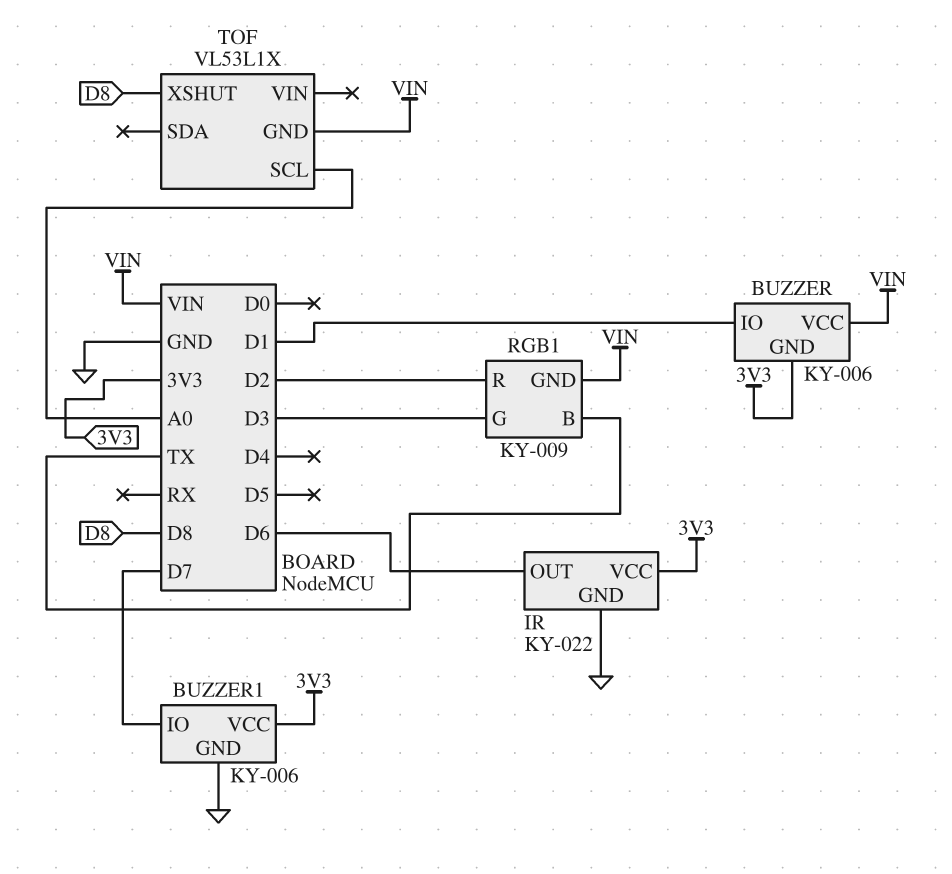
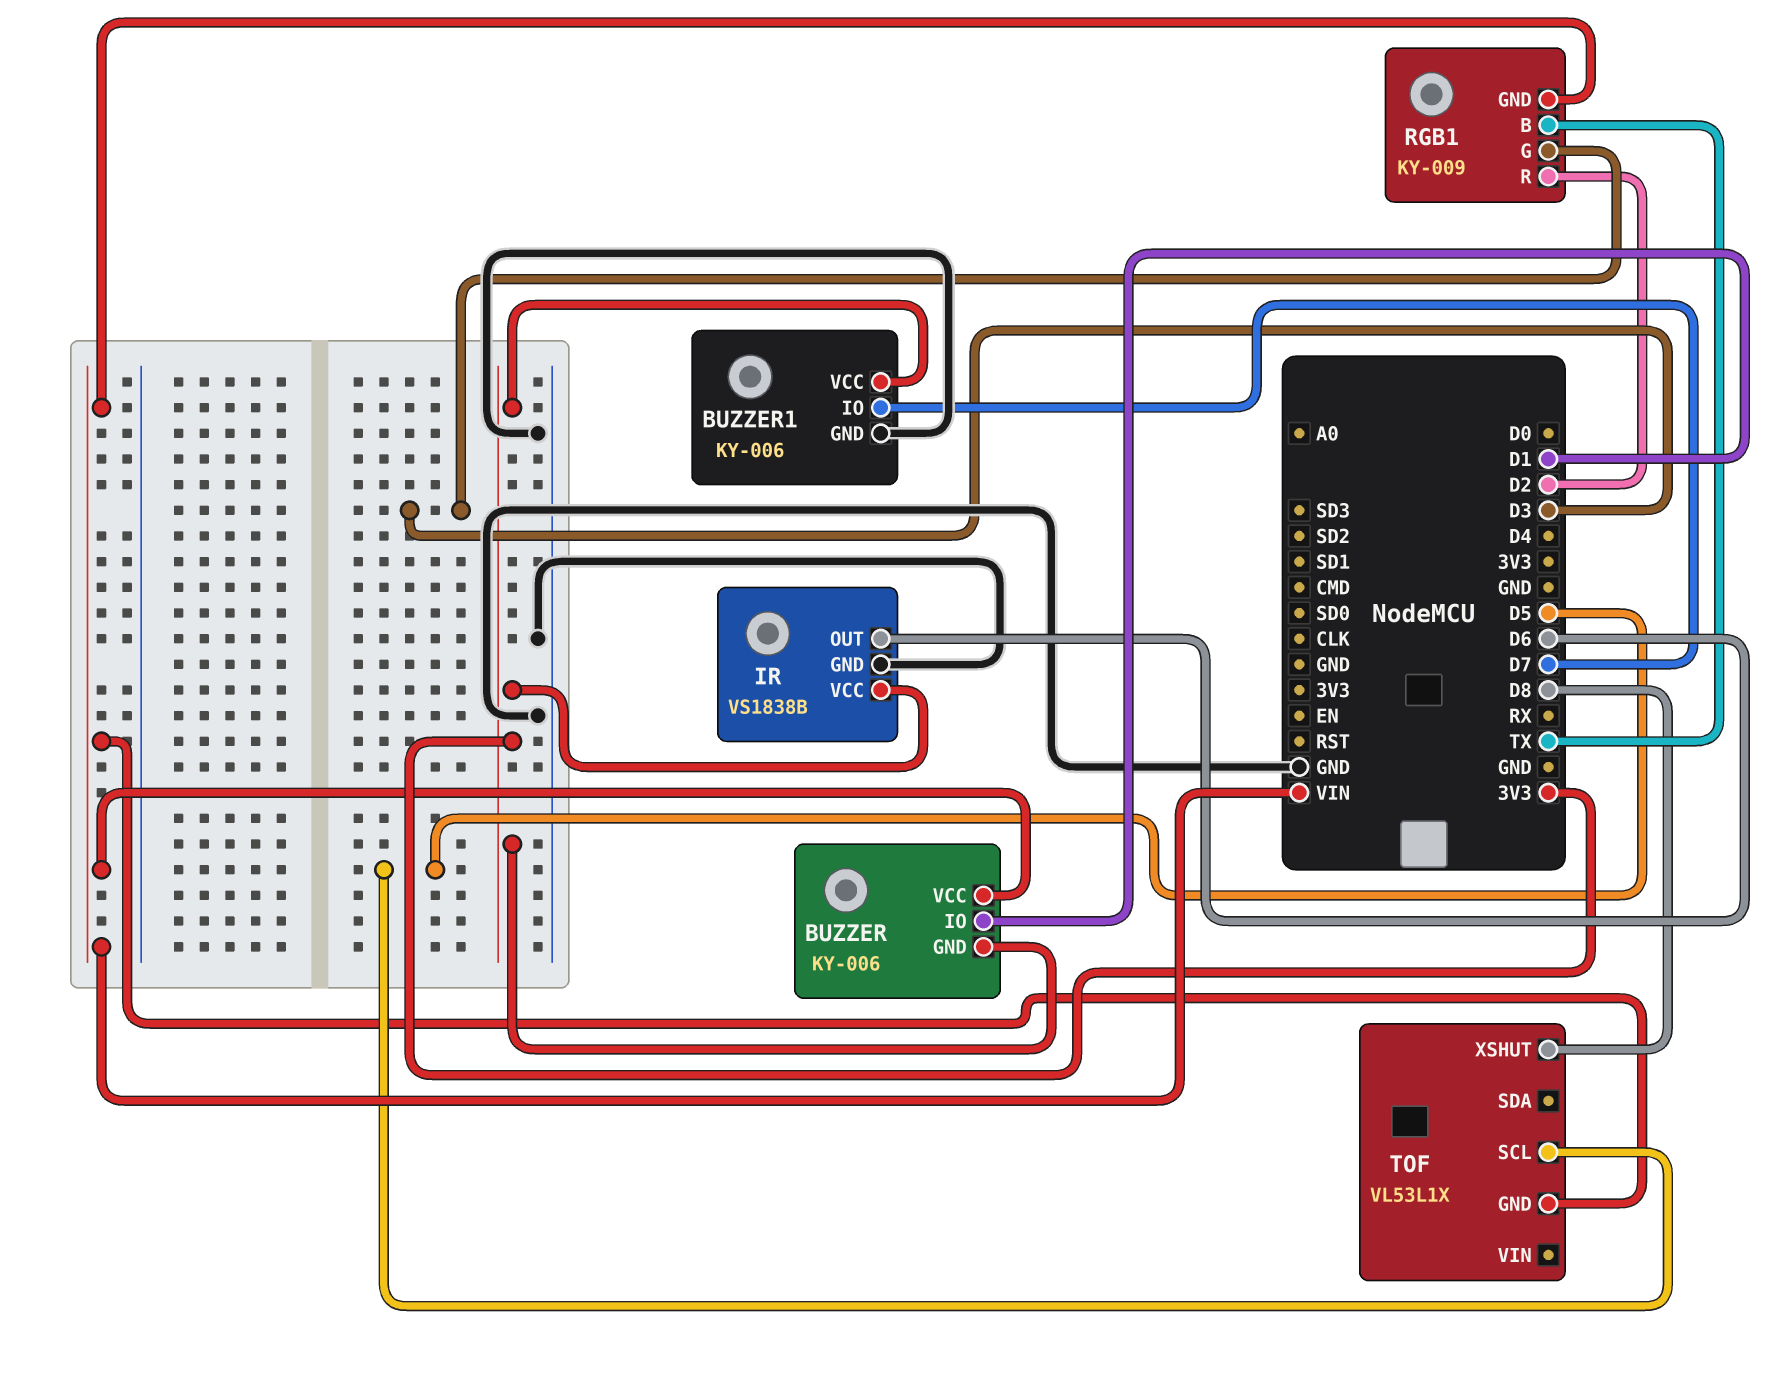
IR: KY-022 -> VS1838B
TOF pin SCL: A0 -> D5

